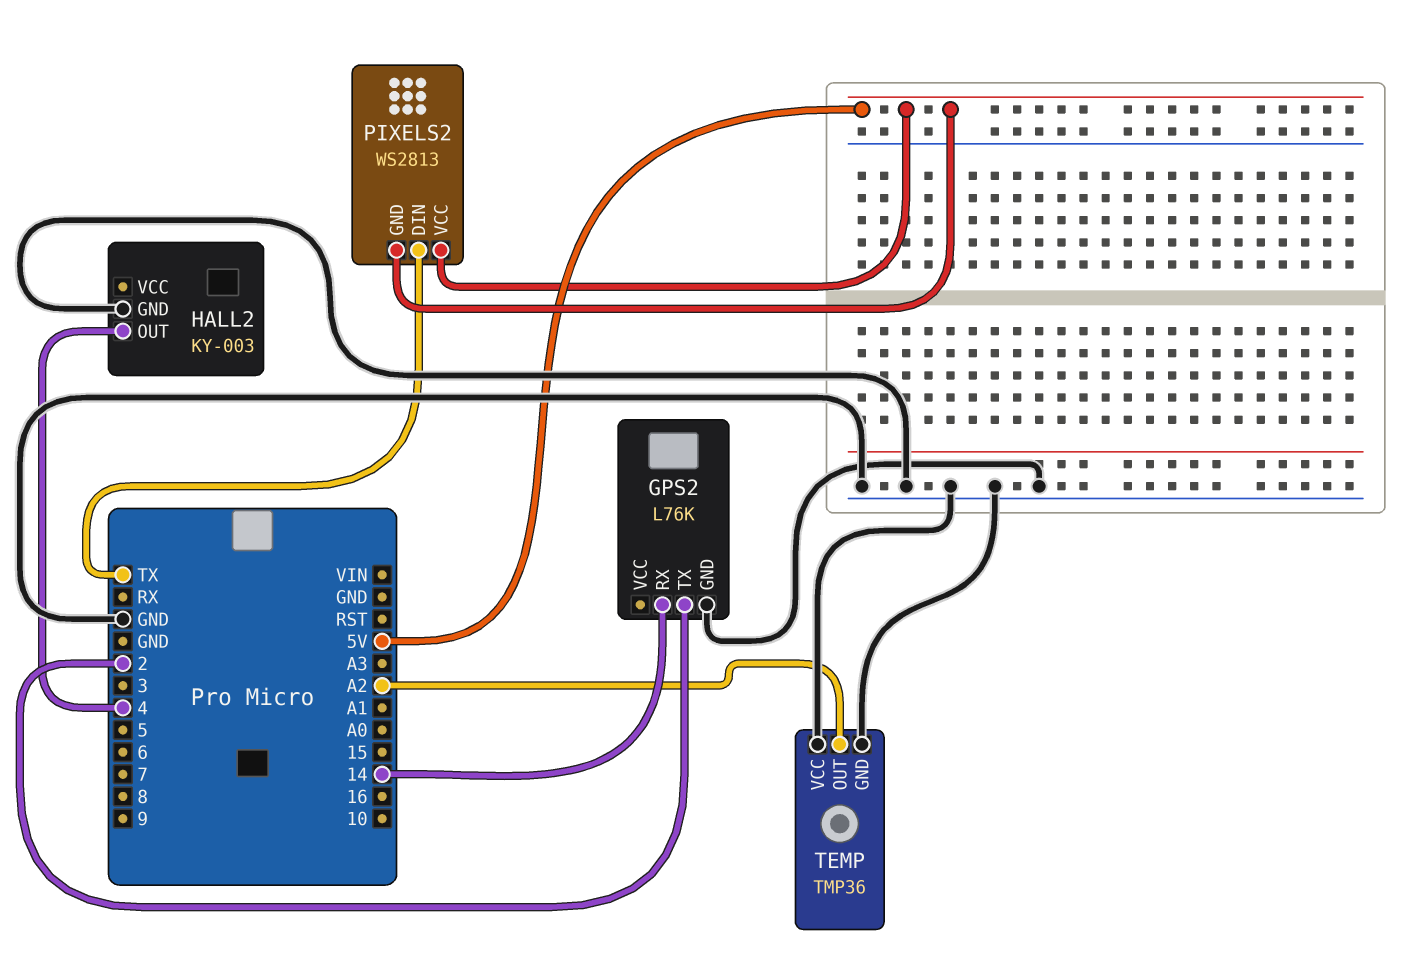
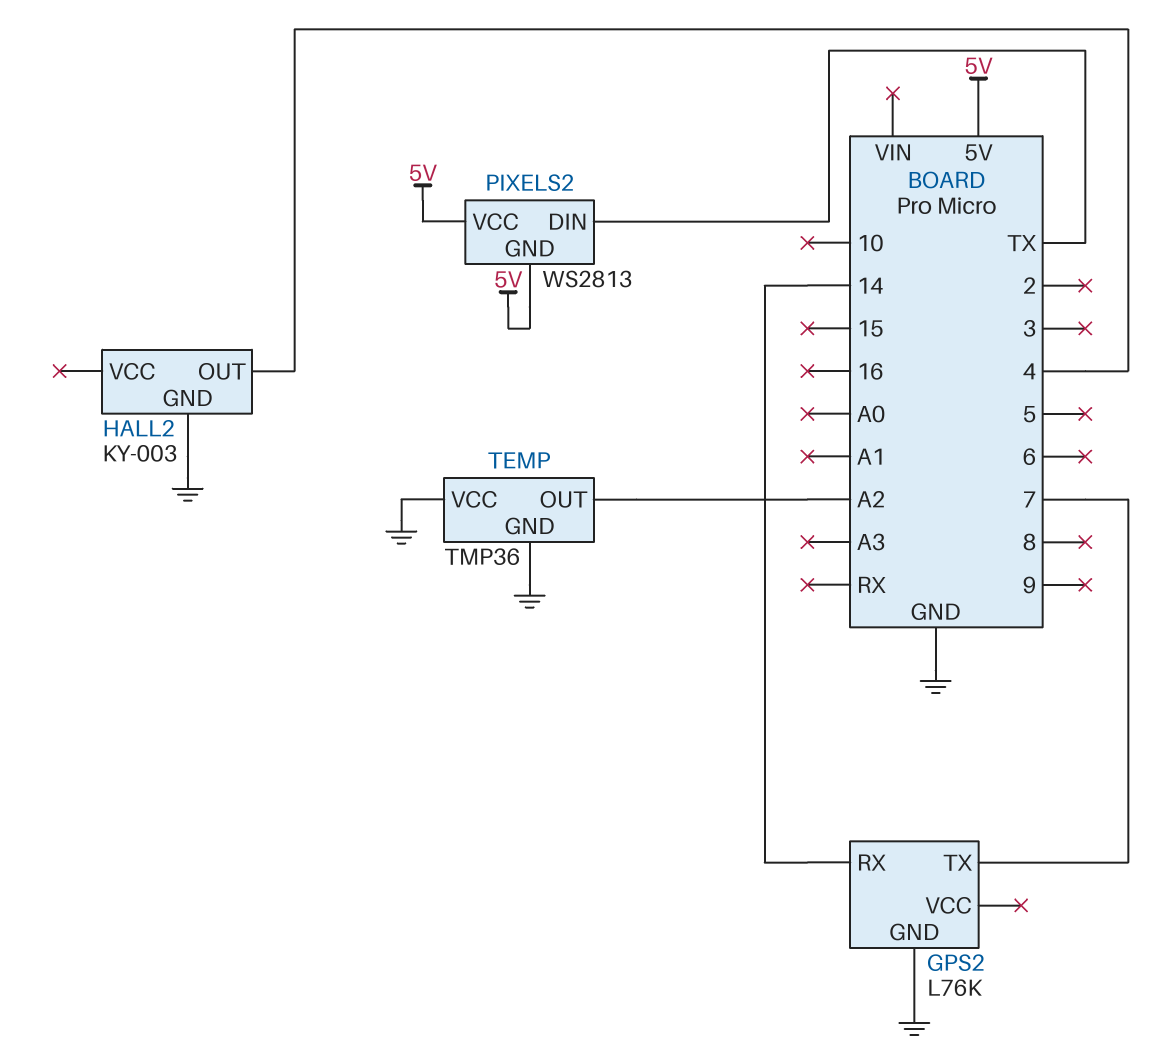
GPS2 pin TX: 2 -> 7

